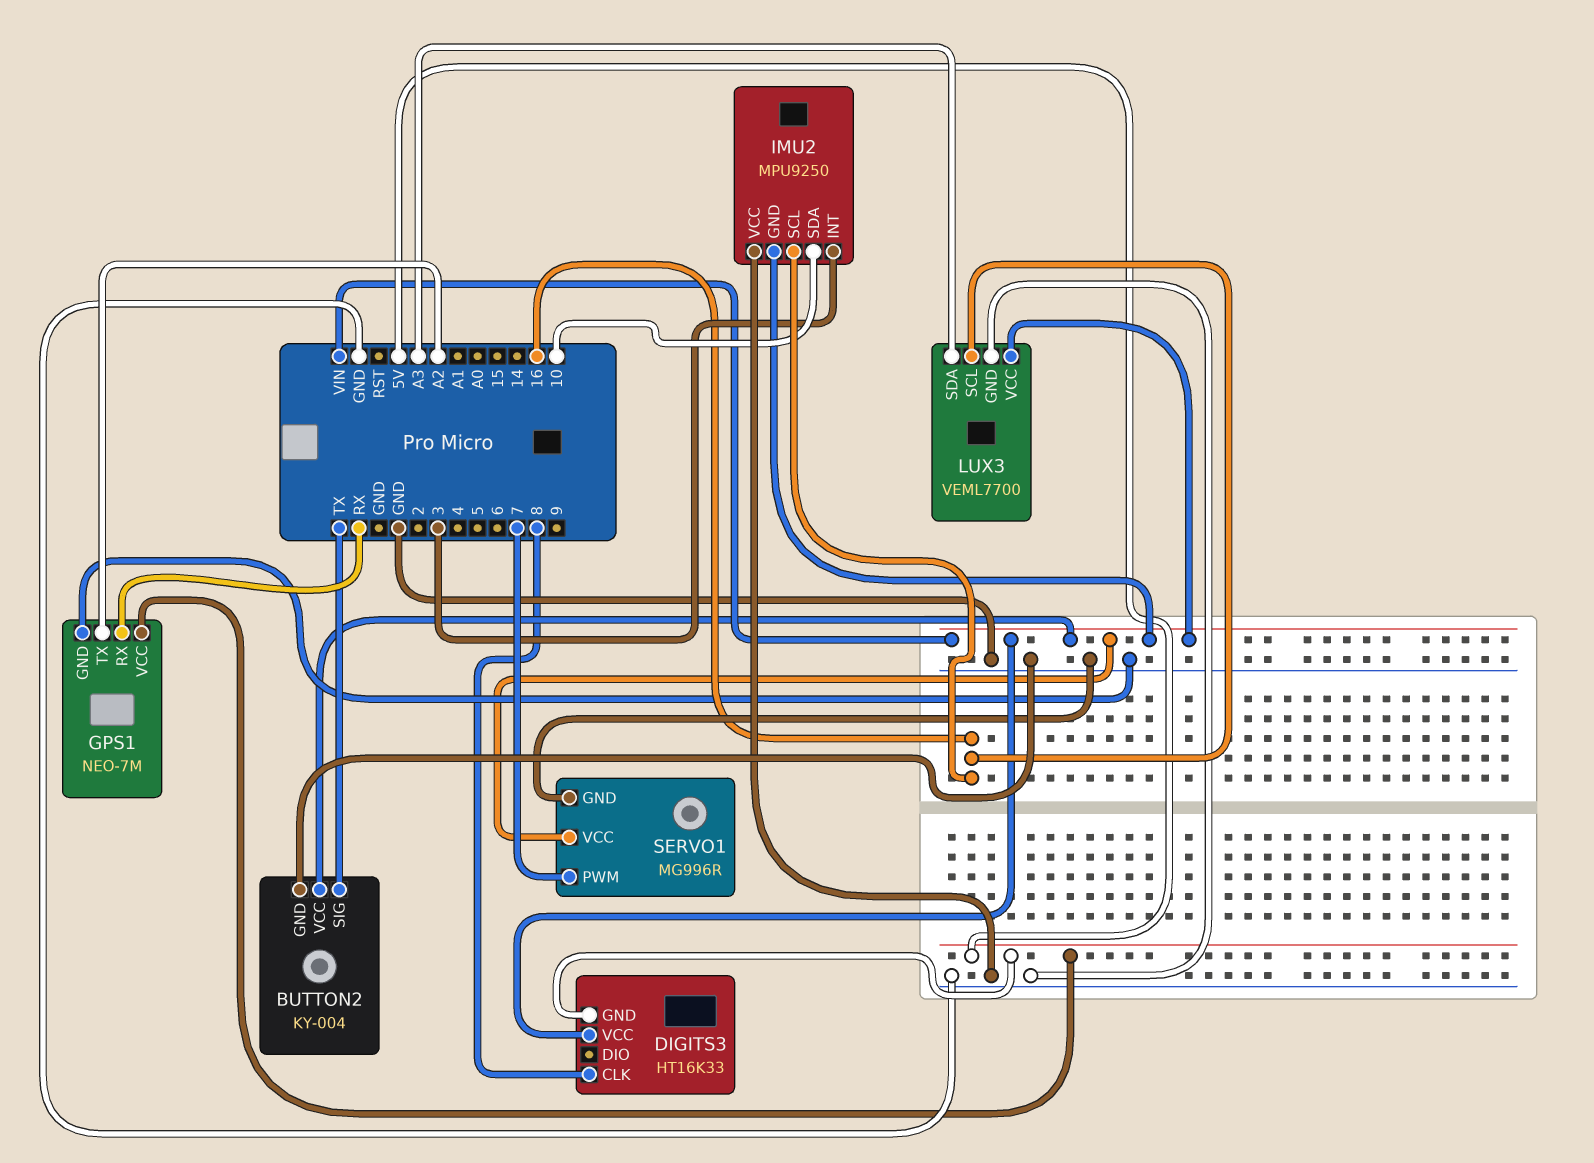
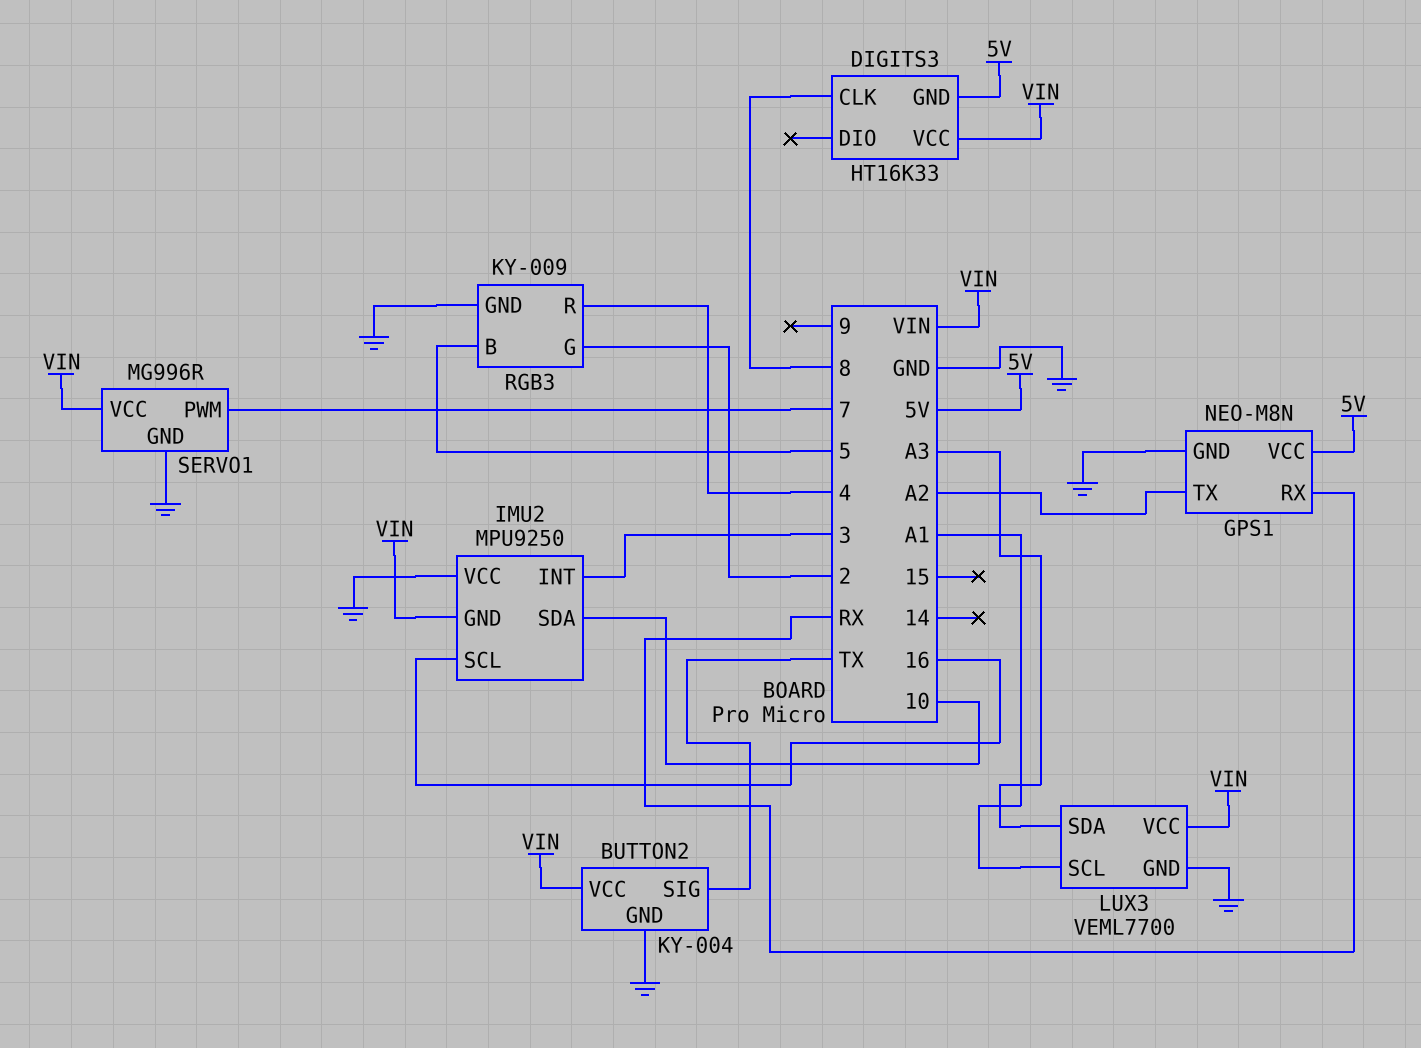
GPS1: NEO-7M -> NEO-M8N
LUX3 pin SCL: 16 -> A1
RGB3: none -> KY-009
RGB3 pin B: none -> 5
RGB3 pin G: none -> 2
RGB3 pin GND: none -> GND
RGB3 pin R: none -> 4

